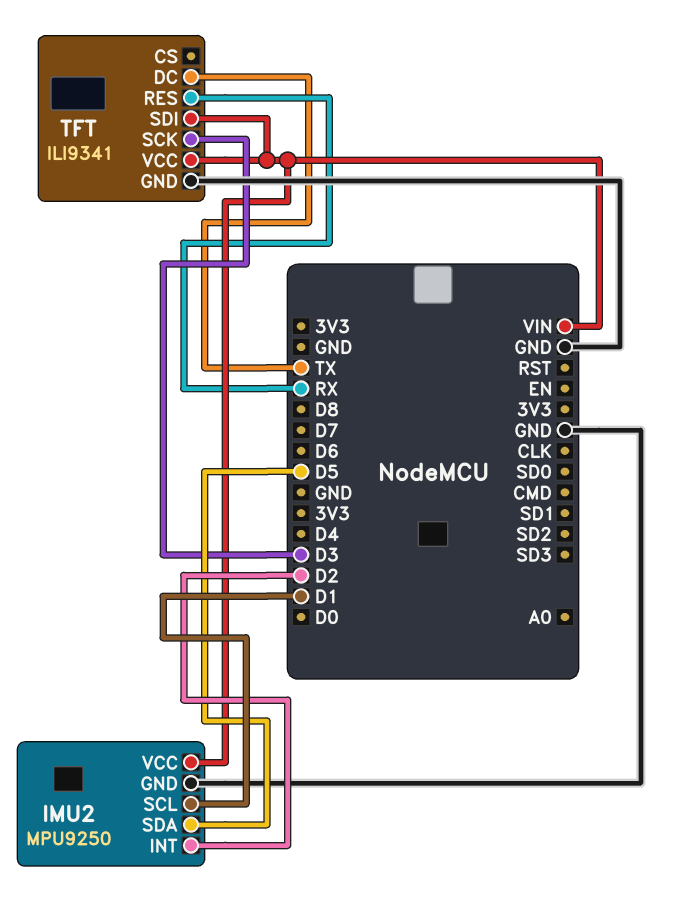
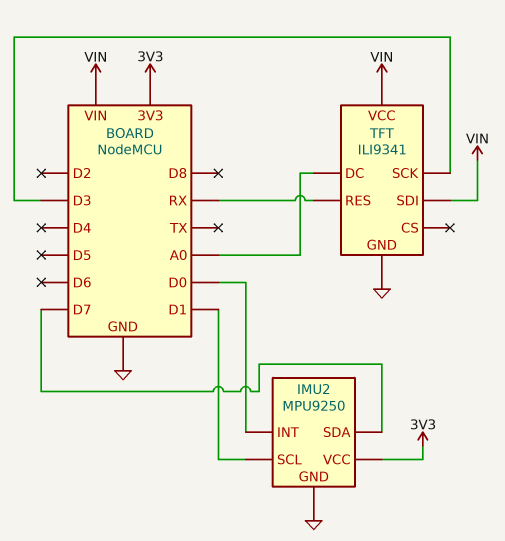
IMU2 pin INT: D2 -> D0
IMU2 pin SDA: D5 -> D7
IMU2 pin VCC: VIN -> 3V3
TFT pin DC: TX -> A0

